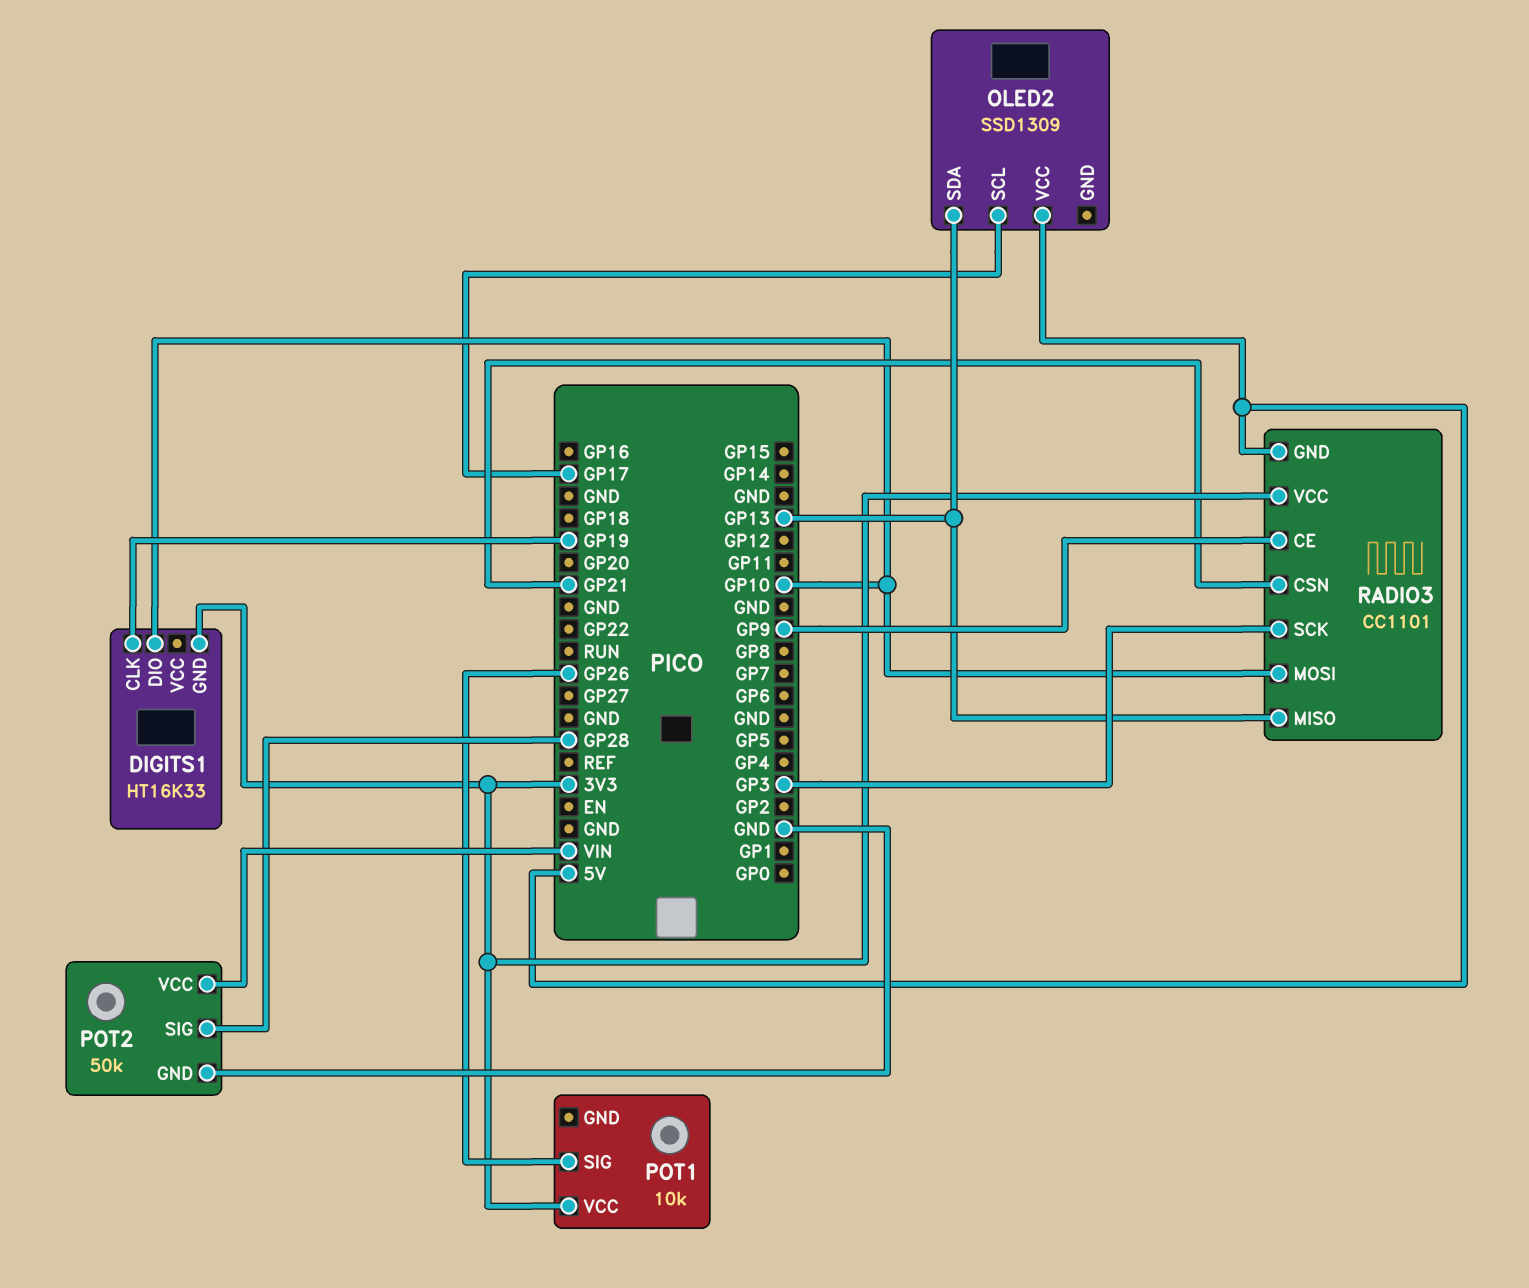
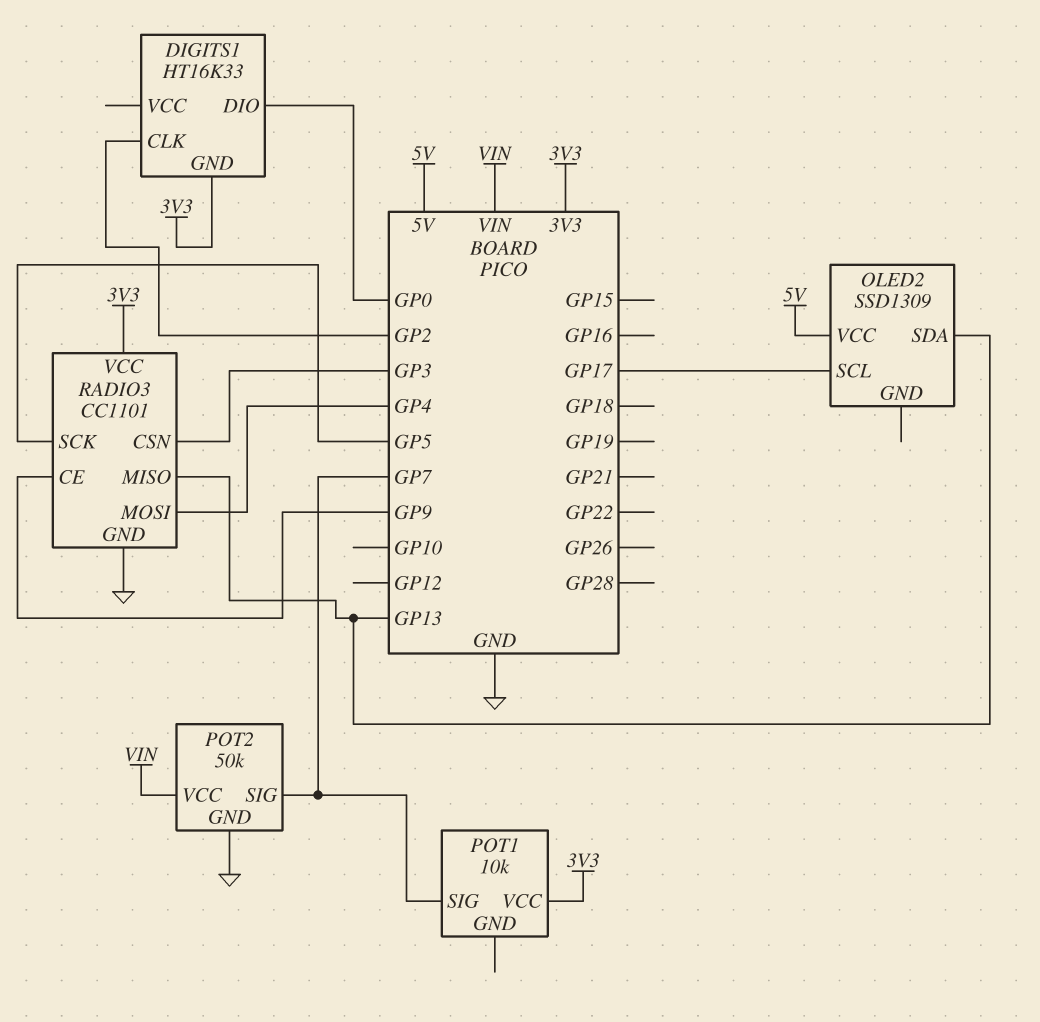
DIGITS1 pin CLK: GP19 -> GP2
DIGITS1 pin DIO: GP10 -> GP0
POT1 pin SIG: GP26 -> GP7
POT2 pin SIG: GP28 -> GP7
RADIO3 pin CSN: GP21 -> GP3
RADIO3 pin GND: 5V -> GND
RADIO3 pin MOSI: GP10 -> GP4
RADIO3 pin SCK: GP3 -> GP5

